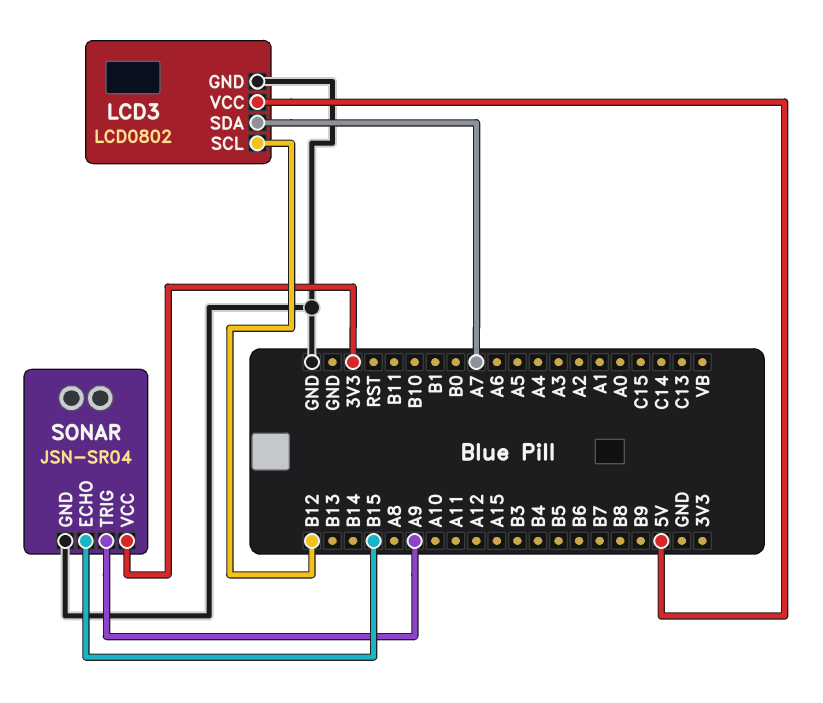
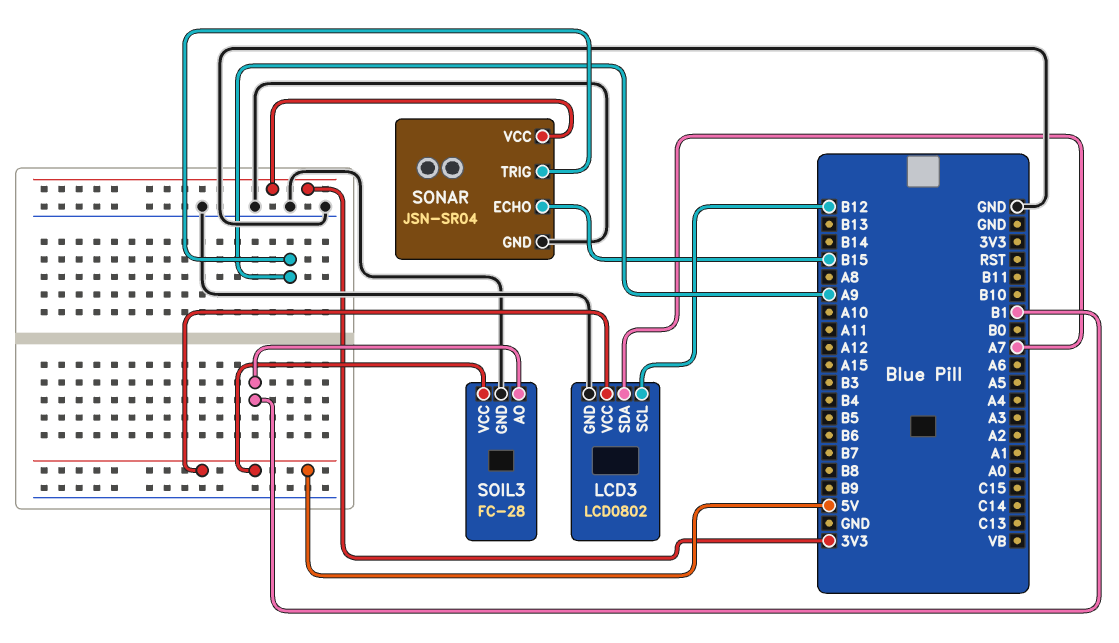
SOIL3: none -> FC-28
SOIL3 pin AO: none -> B1
SOIL3 pin GND: none -> GND
SOIL3 pin VCC: none -> 5V

